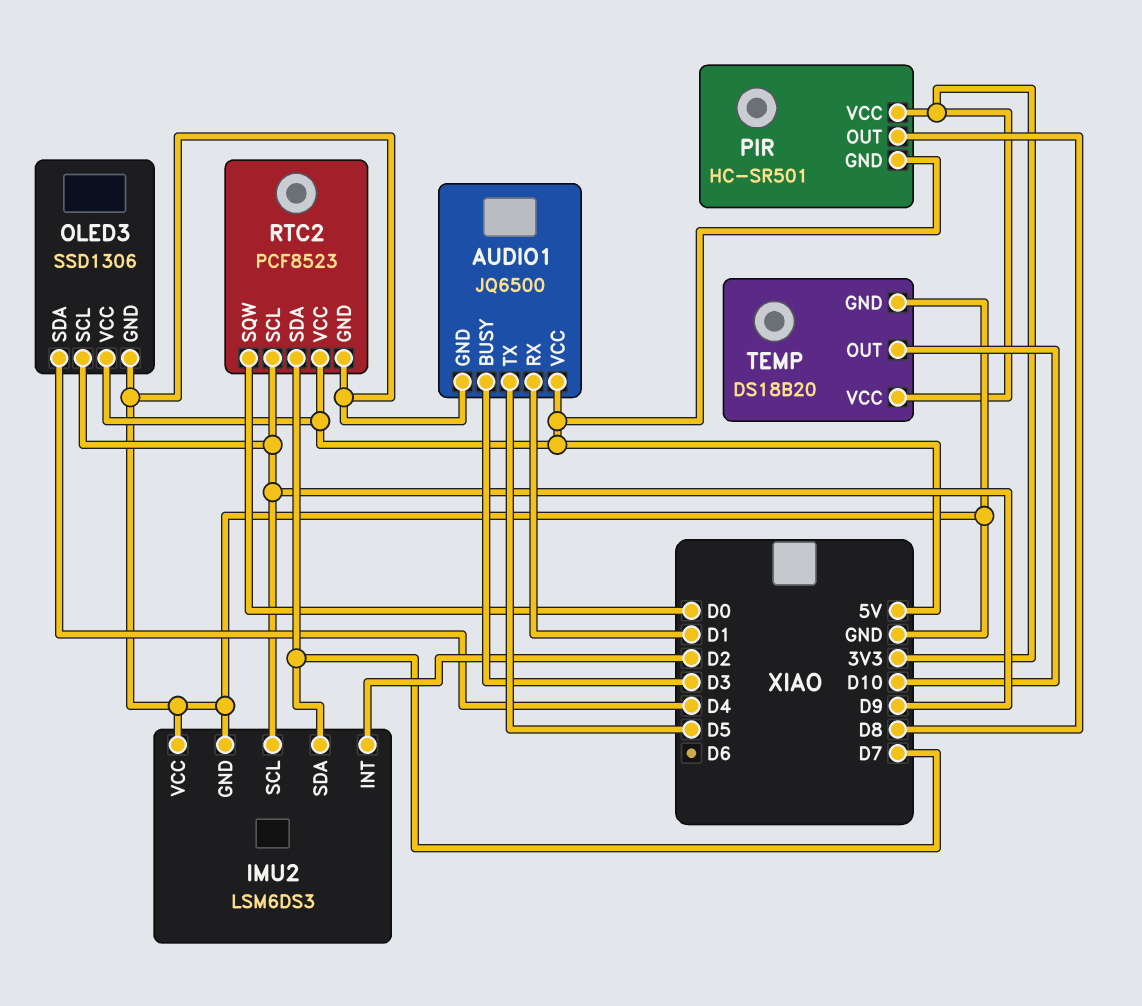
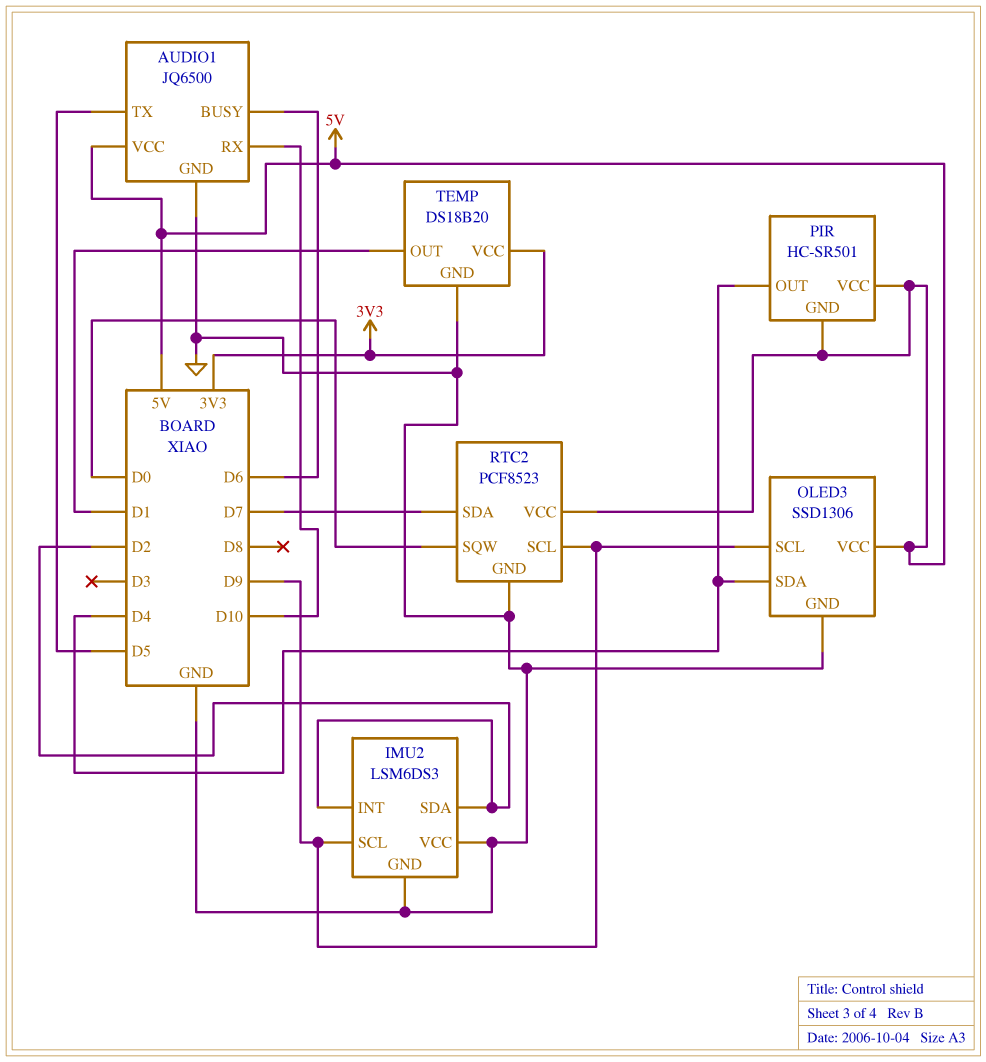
AUDIO1 pin BUSY: D3 -> D6
AUDIO1 pin RX: D1 -> D10
IMU2 pin SDA: D7 -> D2
PIR pin OUT: D8 -> D4
PIR pin VCC: 3V3 -> 5V
TEMP pin OUT: D10 -> D1

